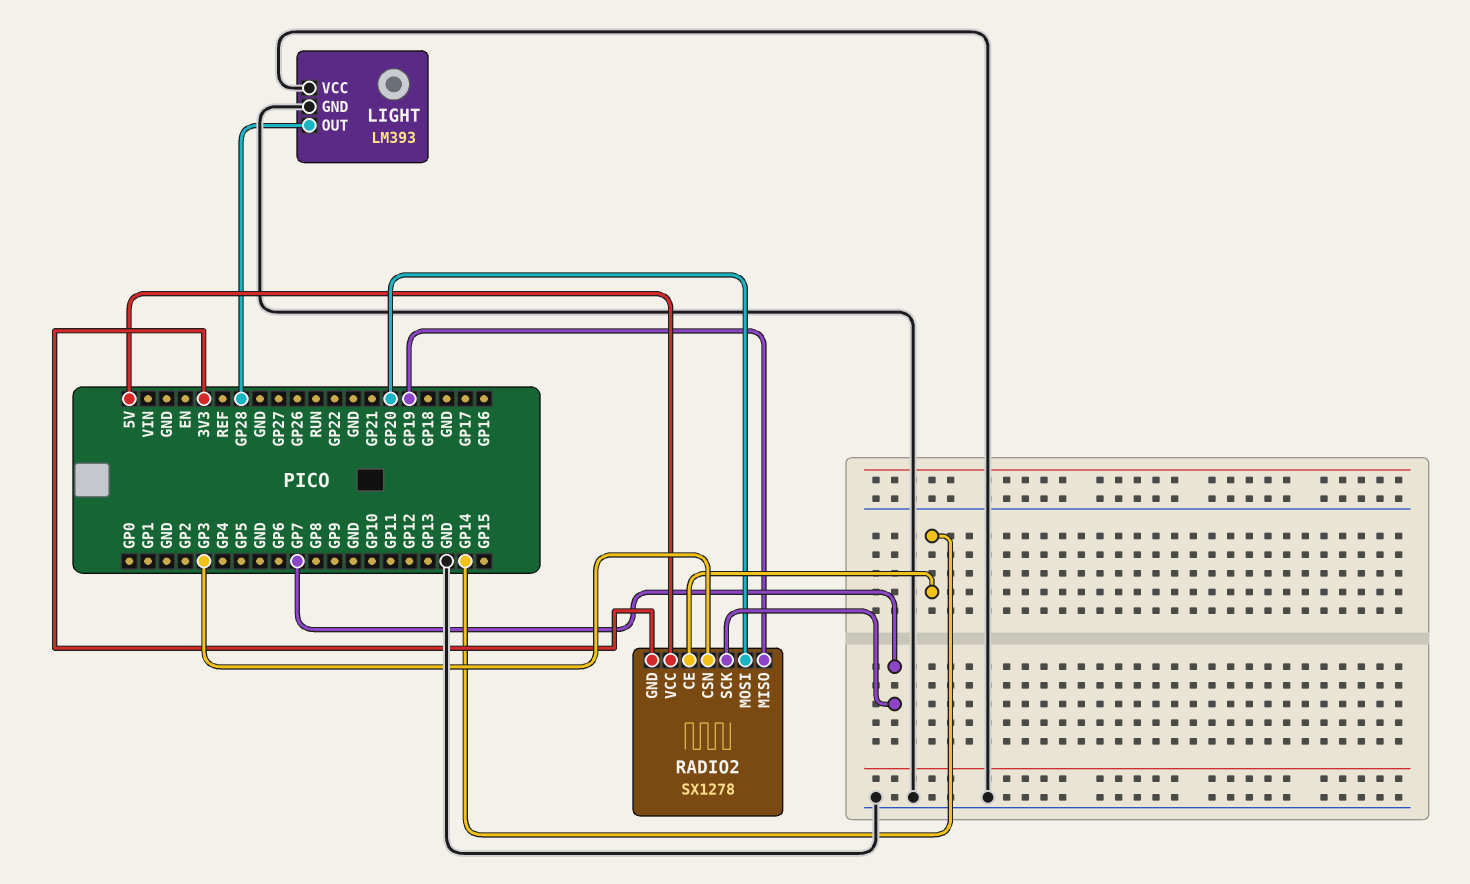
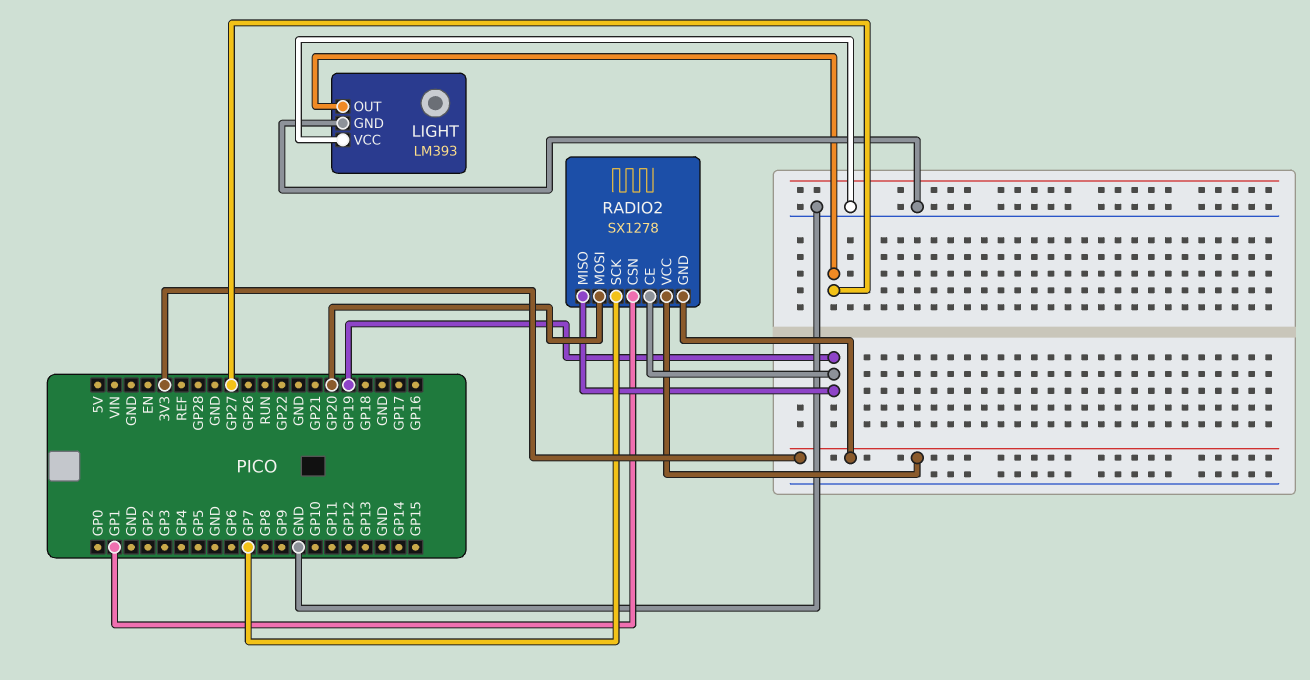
LIGHT pin OUT: GP28 -> GP27
RADIO2 pin CE: GP14 -> GP19
RADIO2 pin CSN: GP3 -> GP1
RADIO2 pin VCC: 5V -> 3V3

